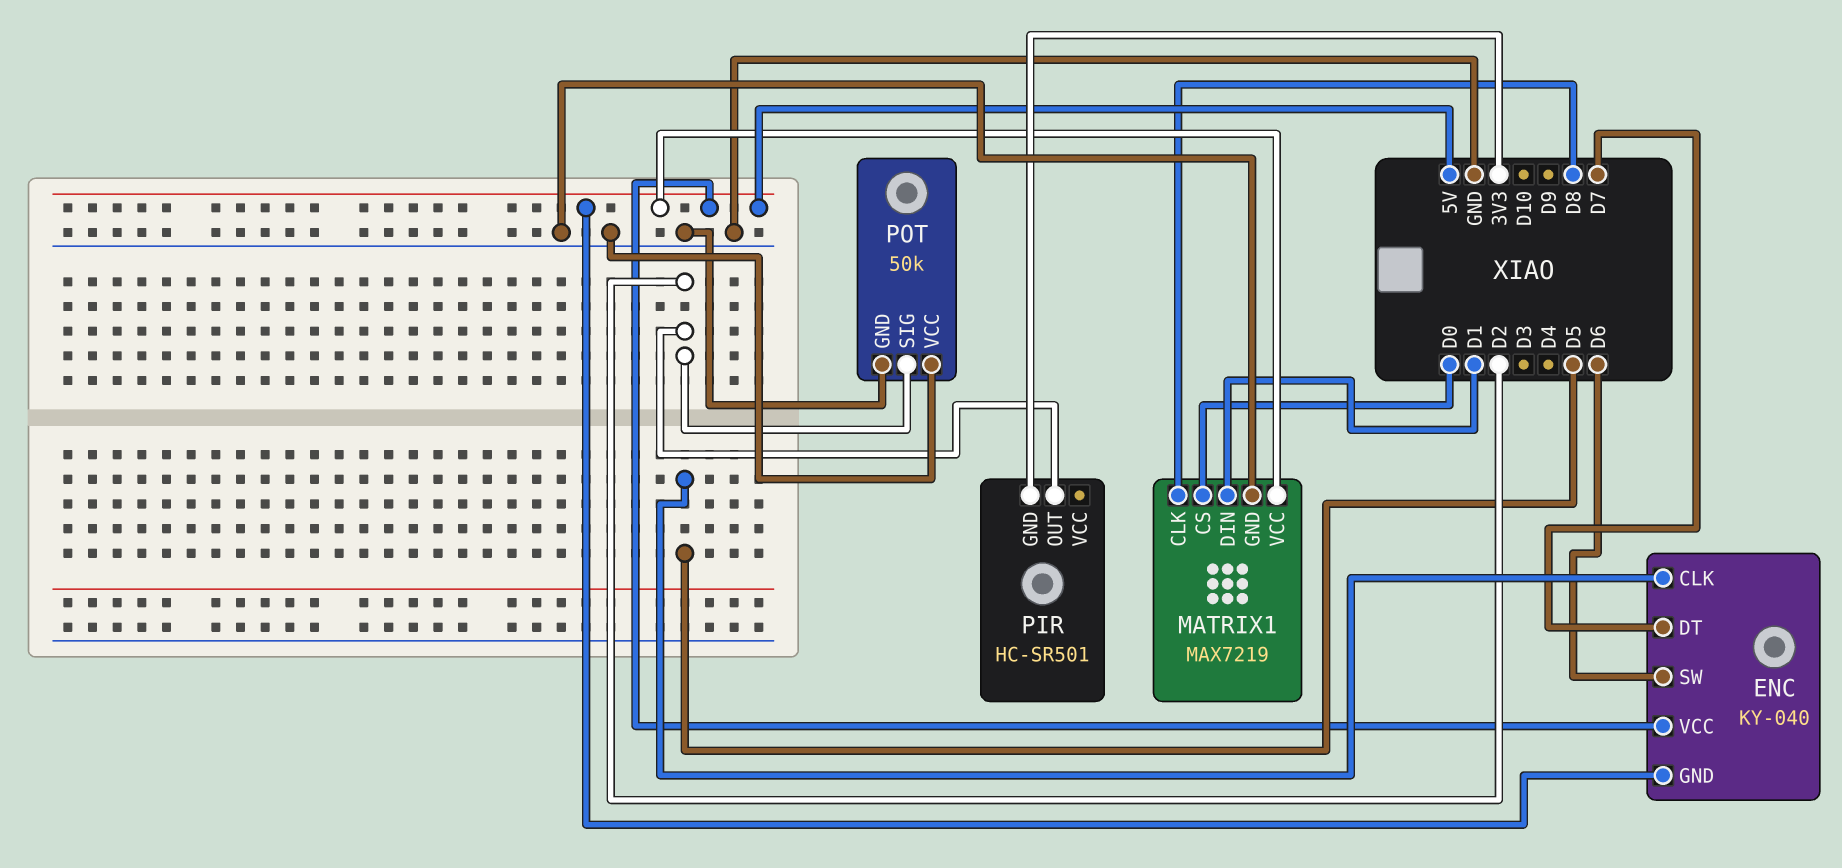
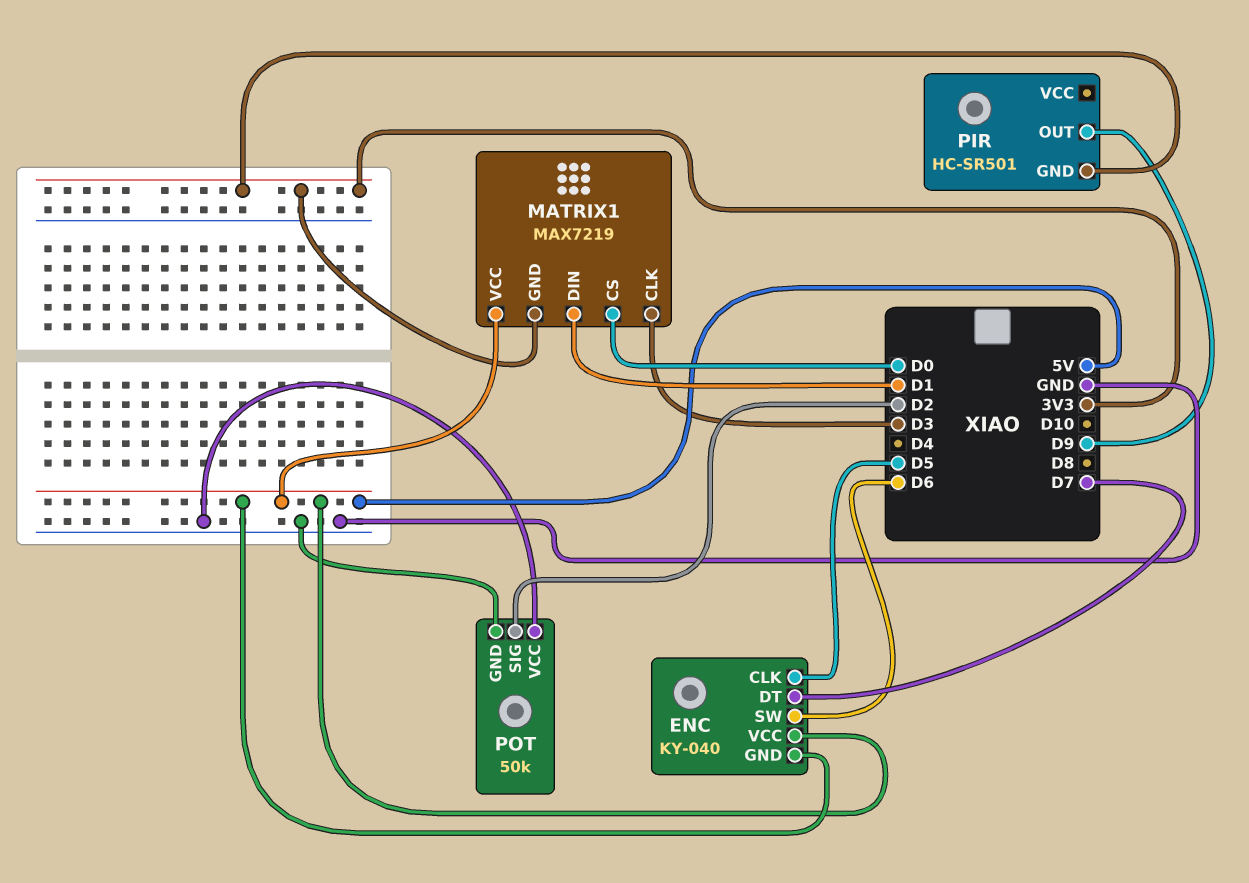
MATRIX1 pin CLK: D8 -> D3
MATRIX1 pin GND: GND -> 3V3
PIR pin OUT: D2 -> D9

